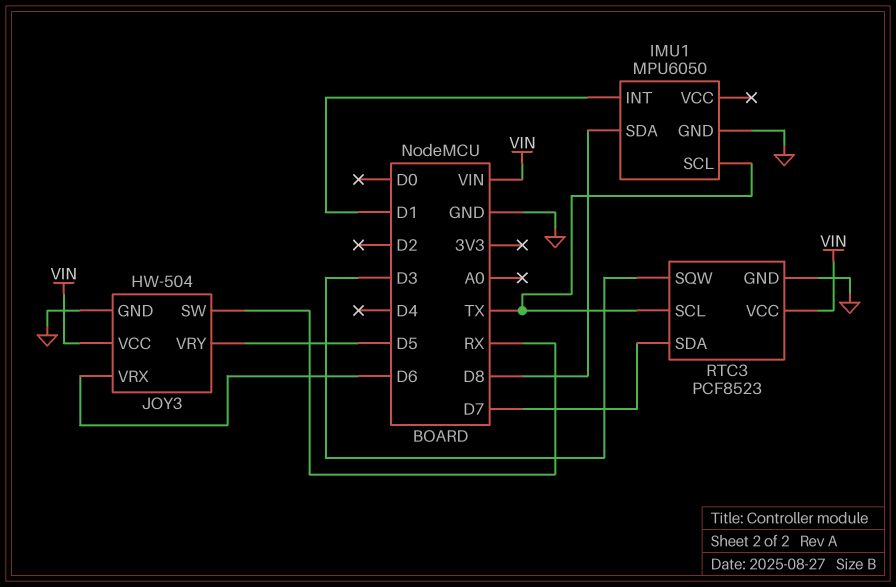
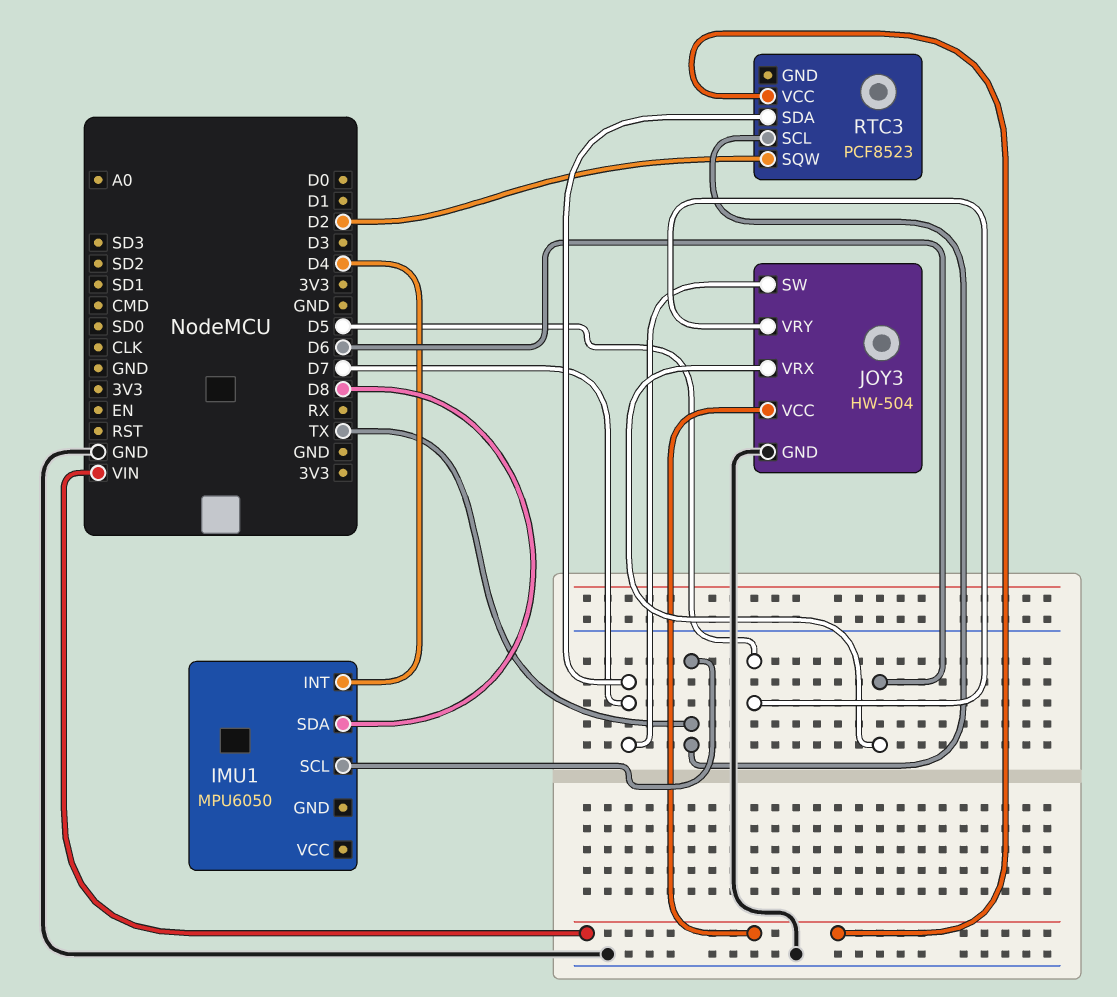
IMU1 pin GND: GND -> none
IMU1 pin INT: D1 -> D4
JOY3 pin SW: RX -> D7
RTC3 pin GND: GND -> none
RTC3 pin SQW: D3 -> D2

